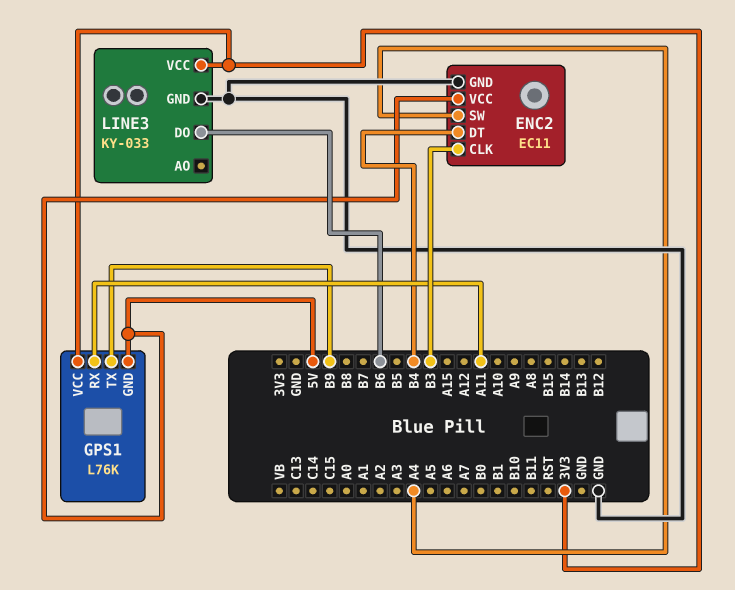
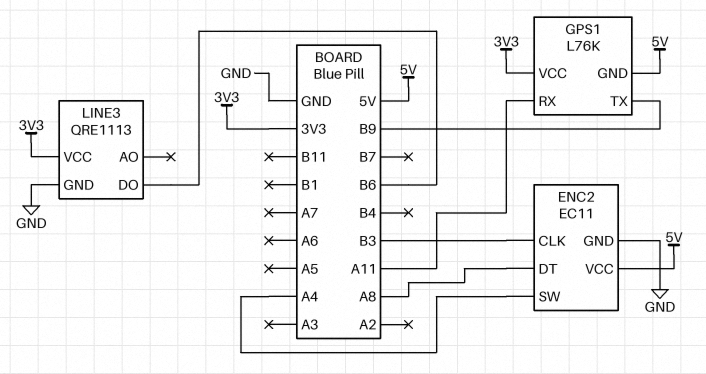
ENC2 pin DT: B4 -> A8
LINE3: KY-033 -> QRE1113

